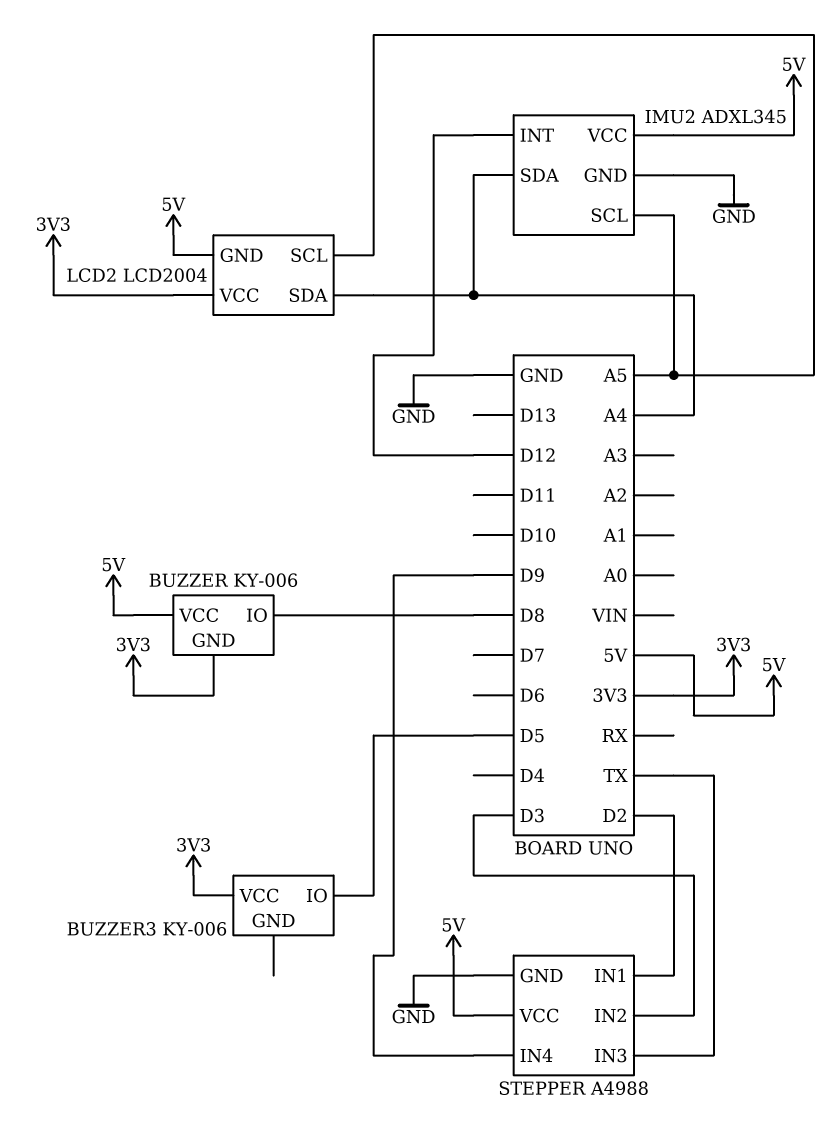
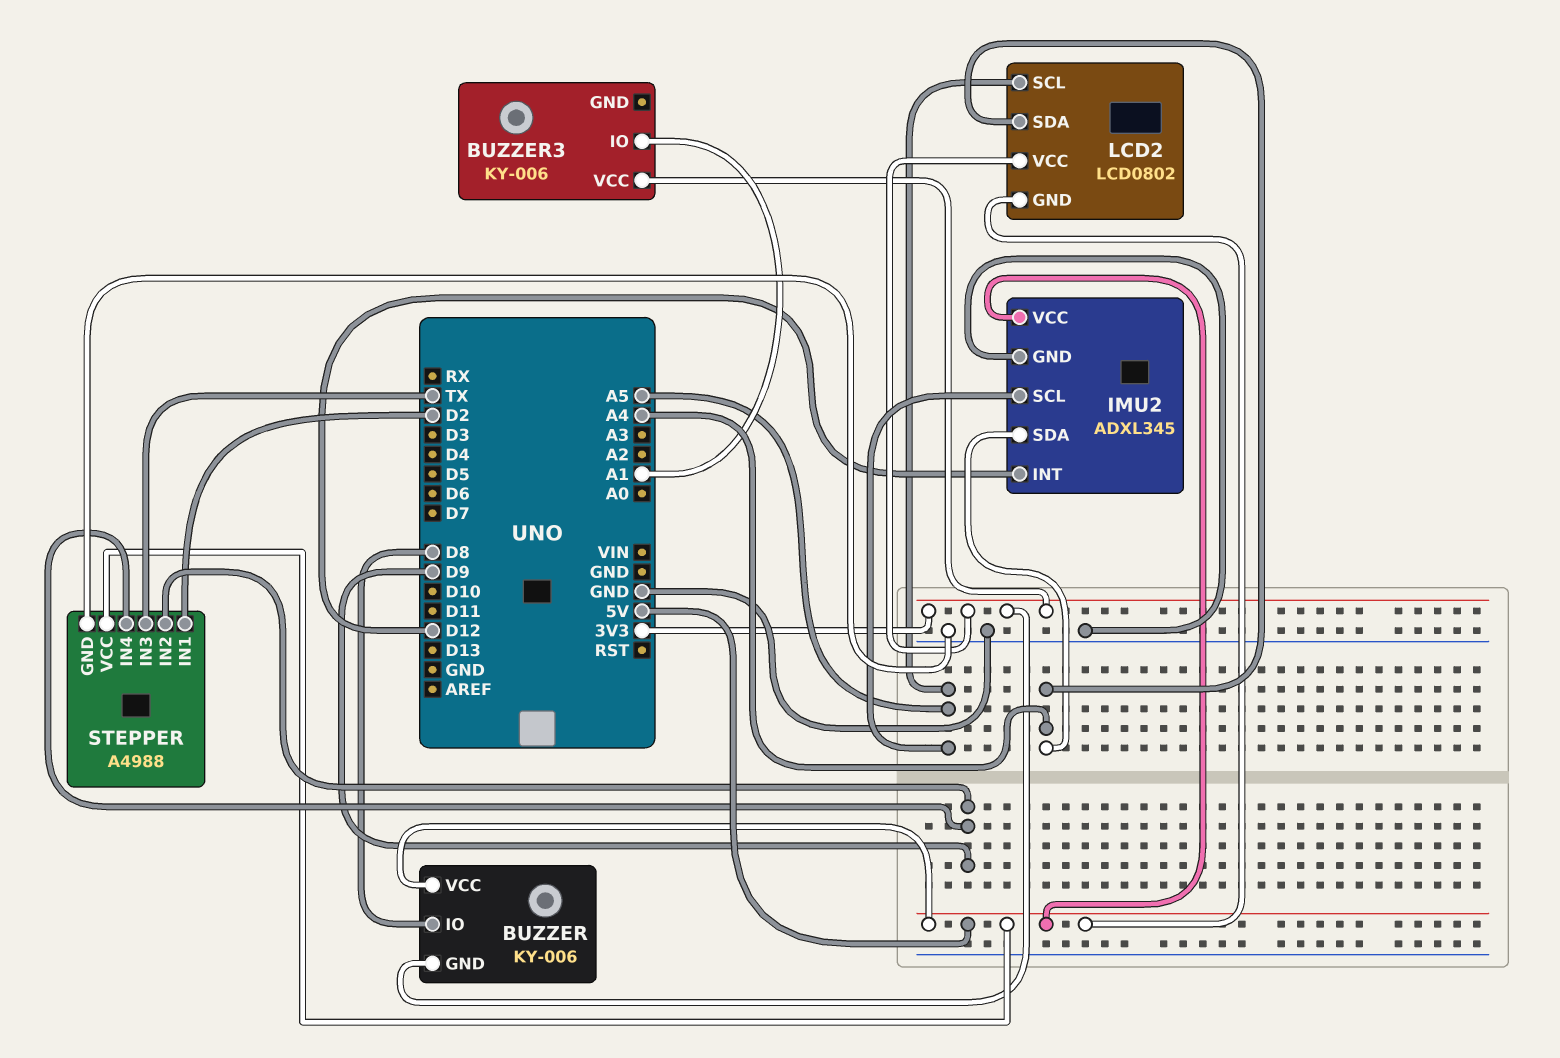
BUZZER3 pin IO: D5 -> A1
LCD2: LCD2004 -> LCD0802
STEPPER pin IN2: D3 -> D9

